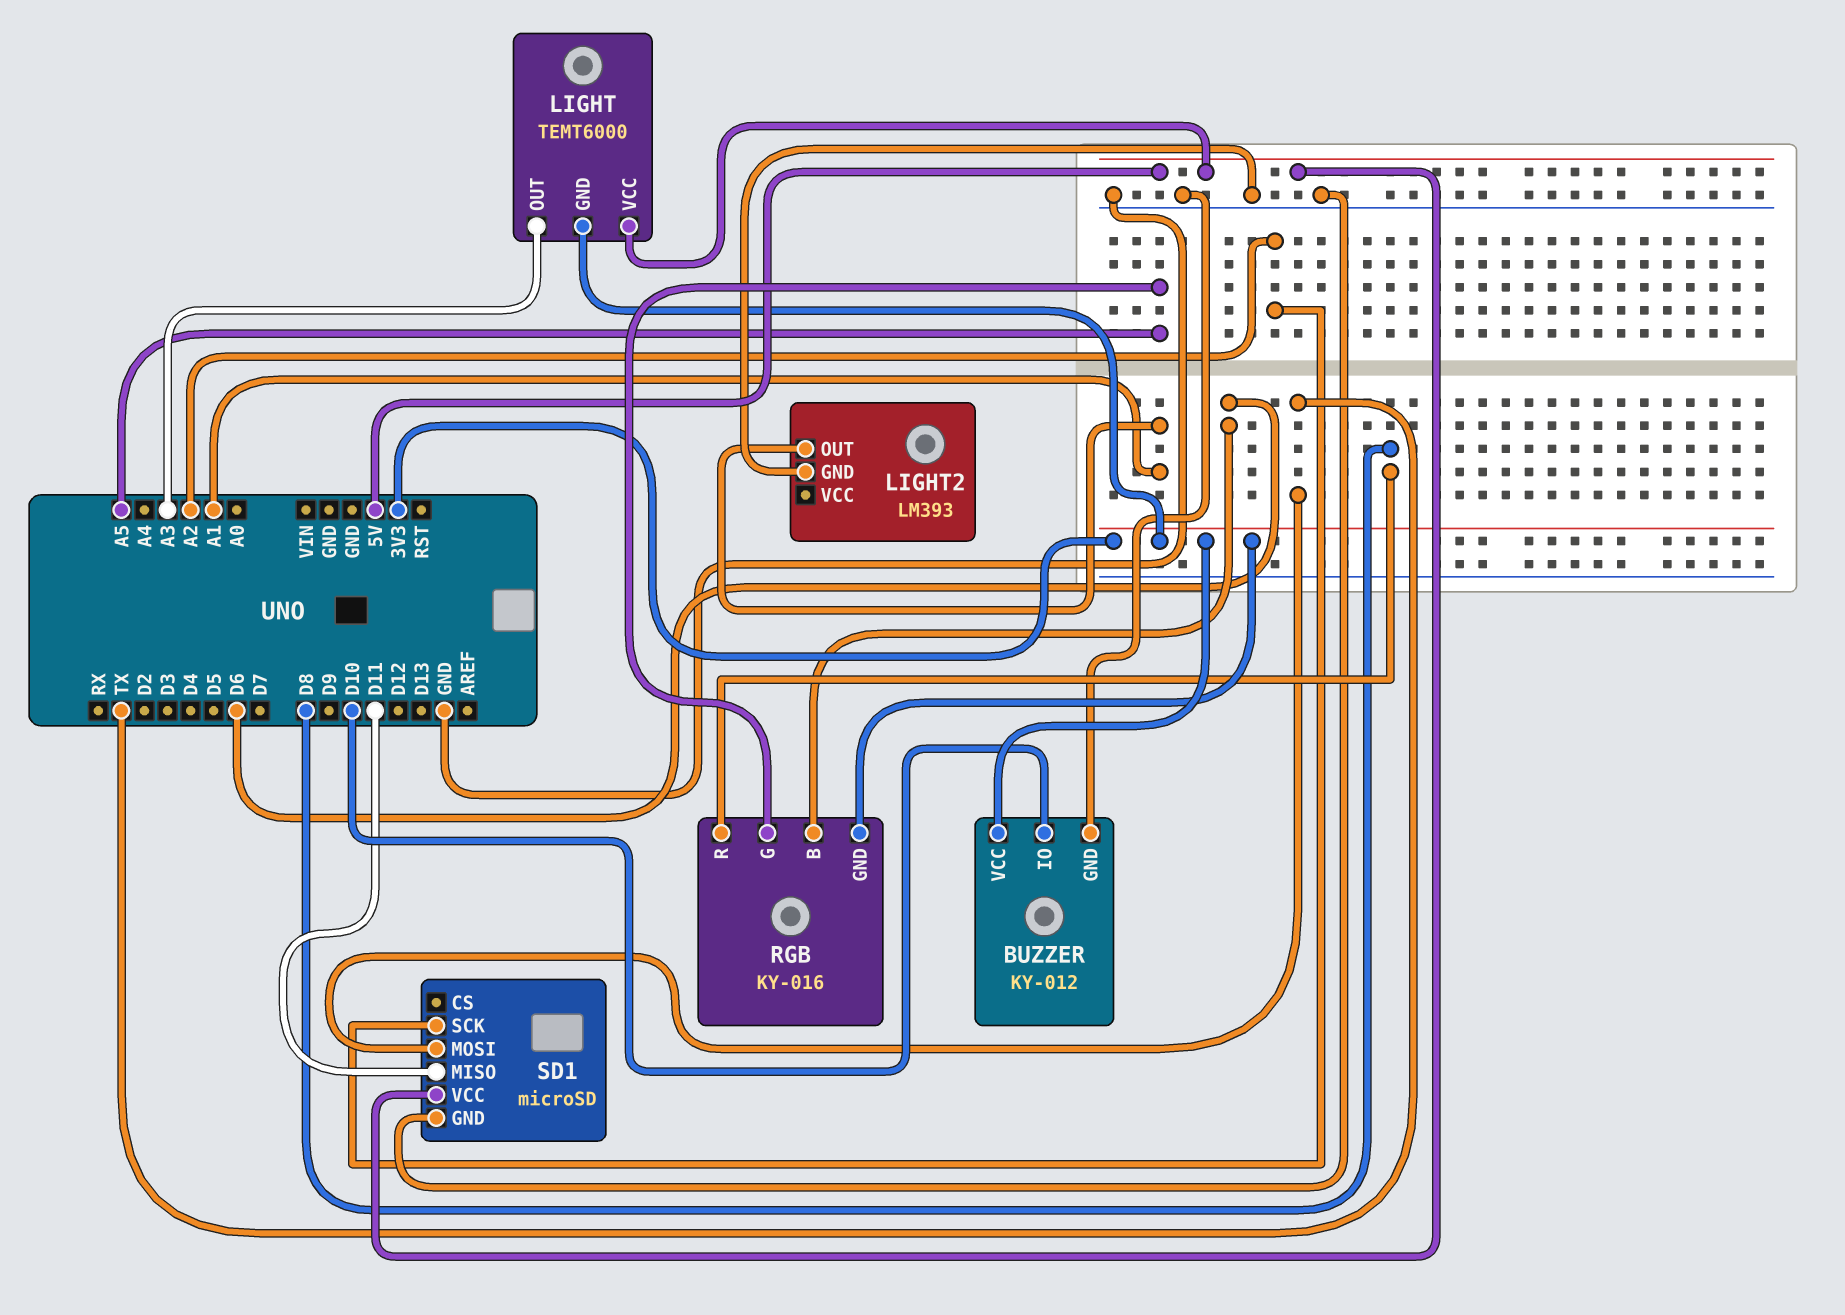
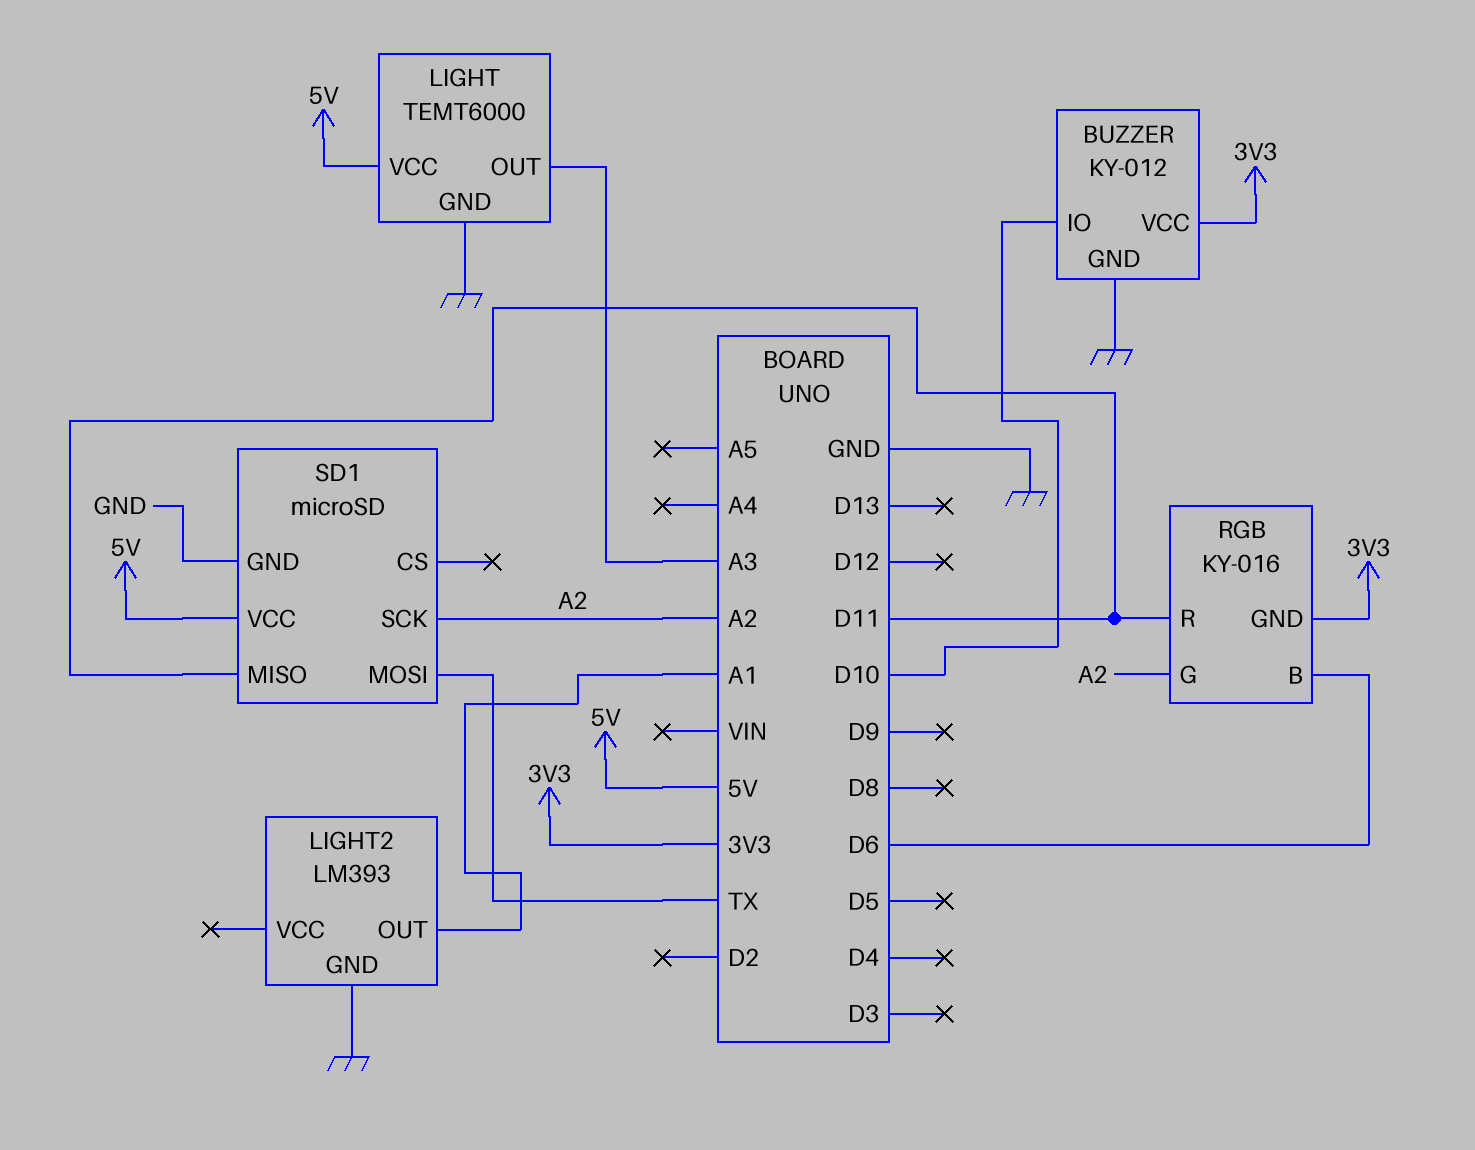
LIGHT pin GND: 3V3 -> GND
RGB pin G: A5 -> A2
RGB pin R: D8 -> D11

